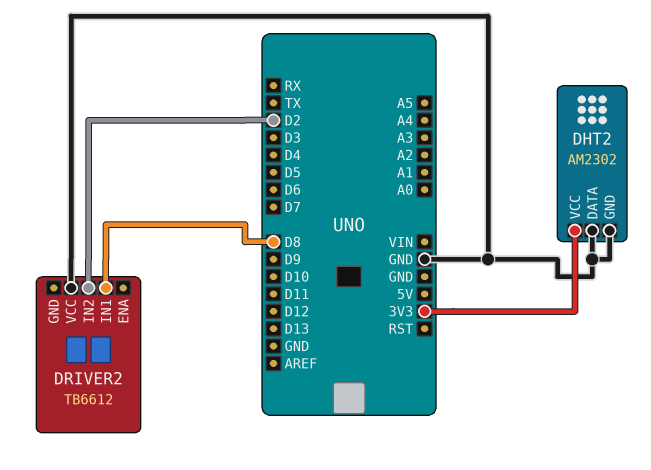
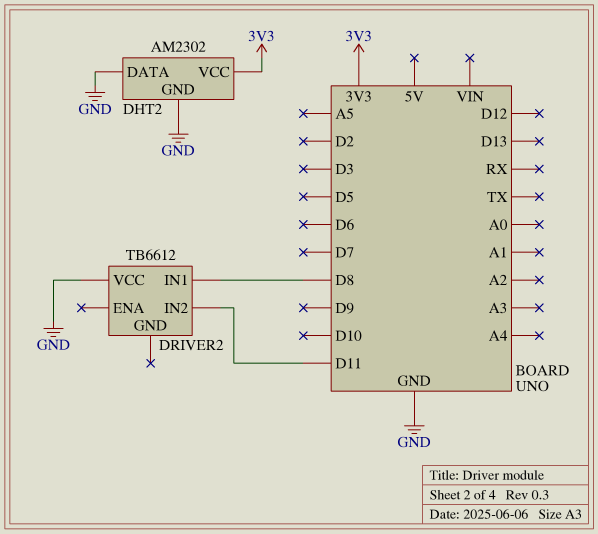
DRIVER2 pin IN2: D2 -> D11

